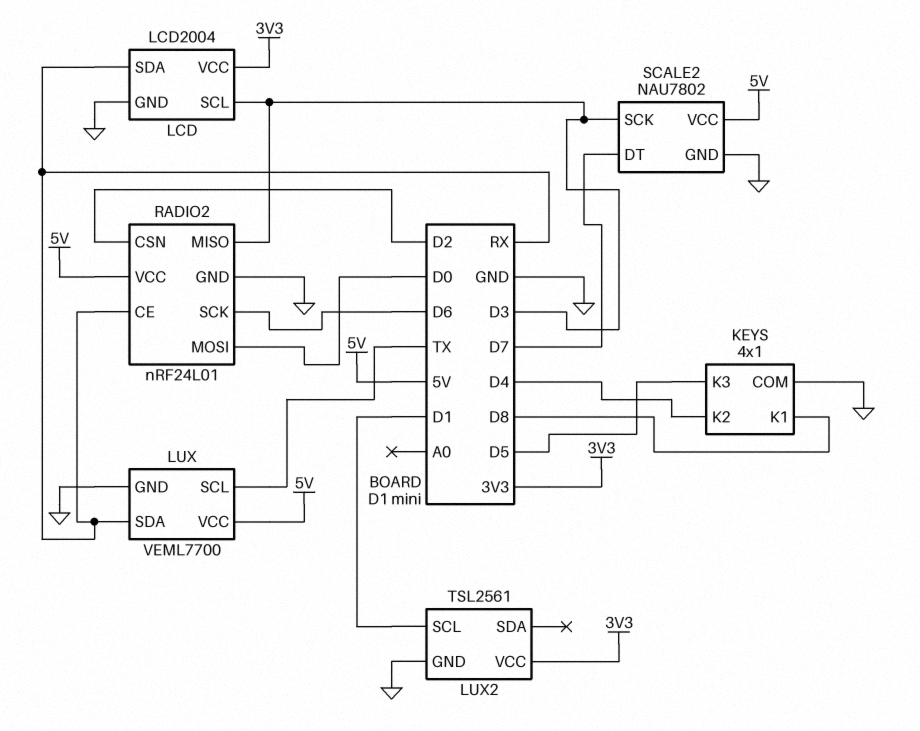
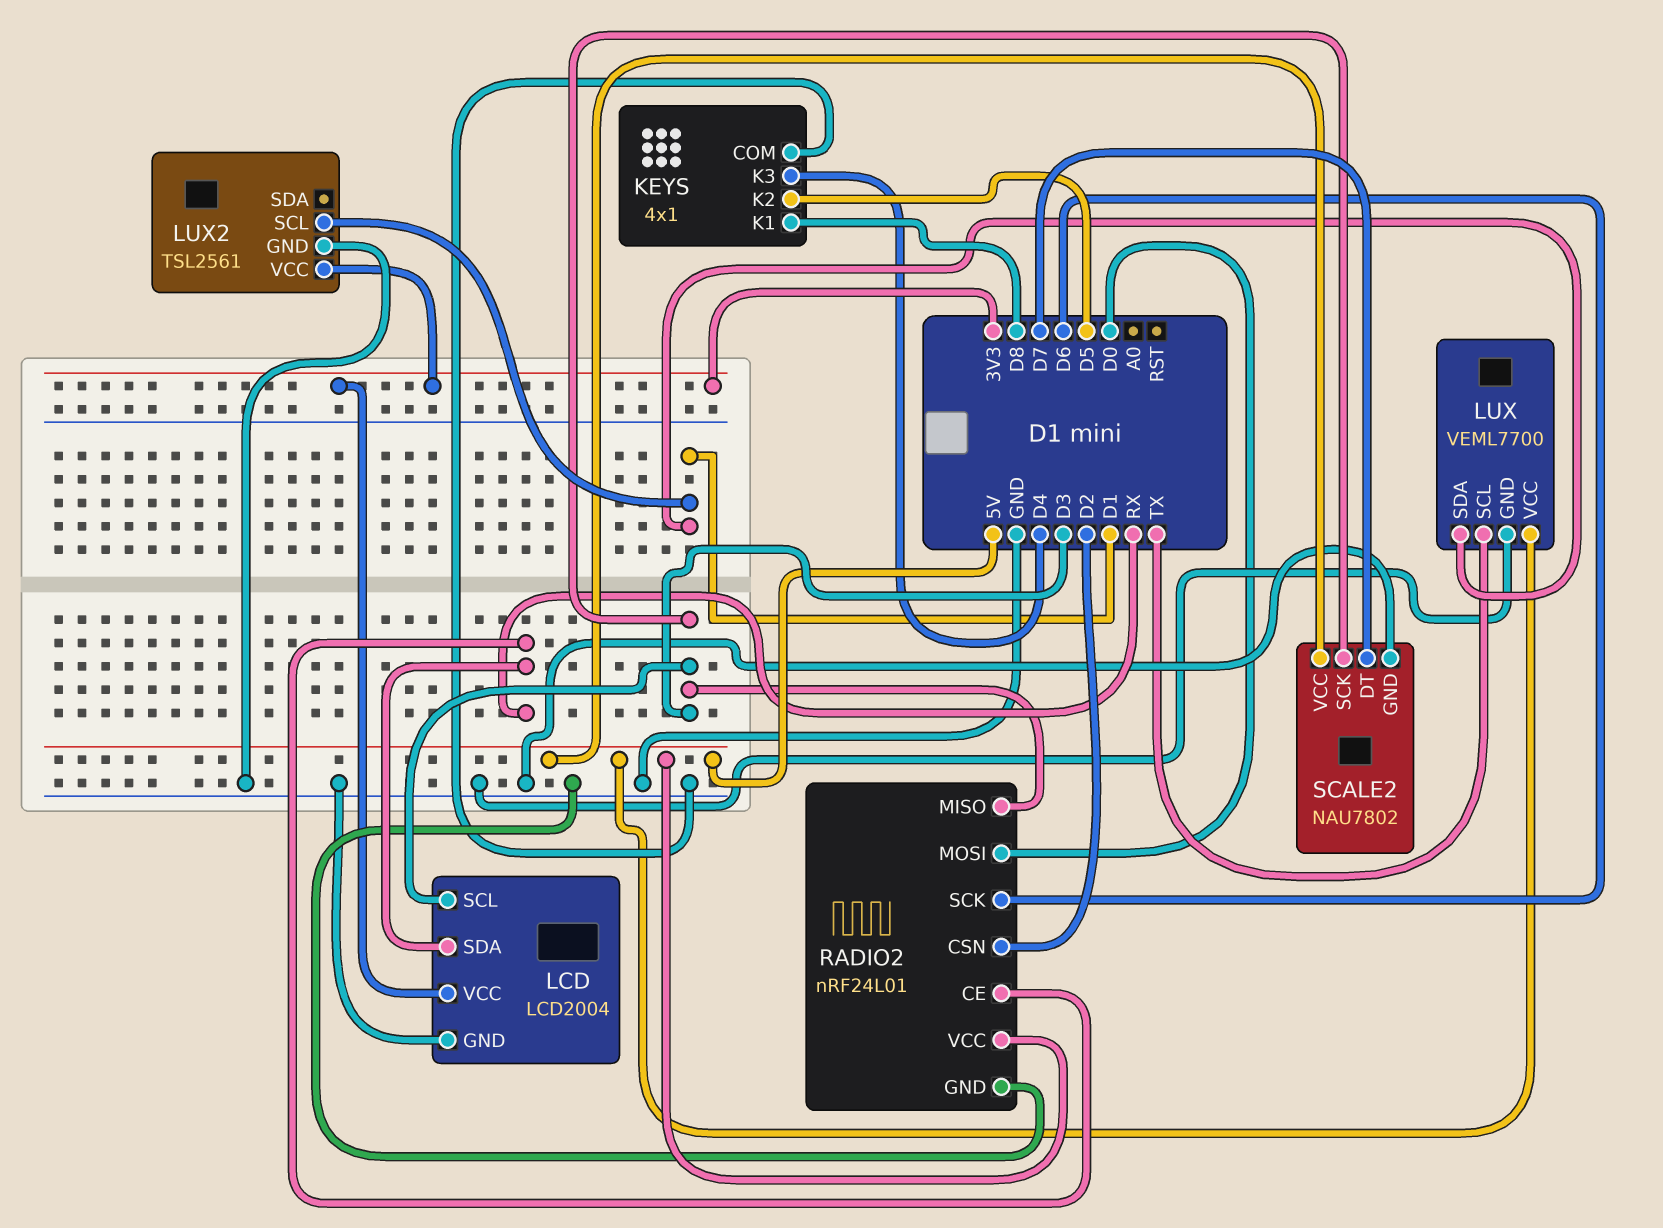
KEYS pin K2: D4 -> D5
KEYS pin K3: D5 -> D4
LUX pin SDA: RX -> D1

